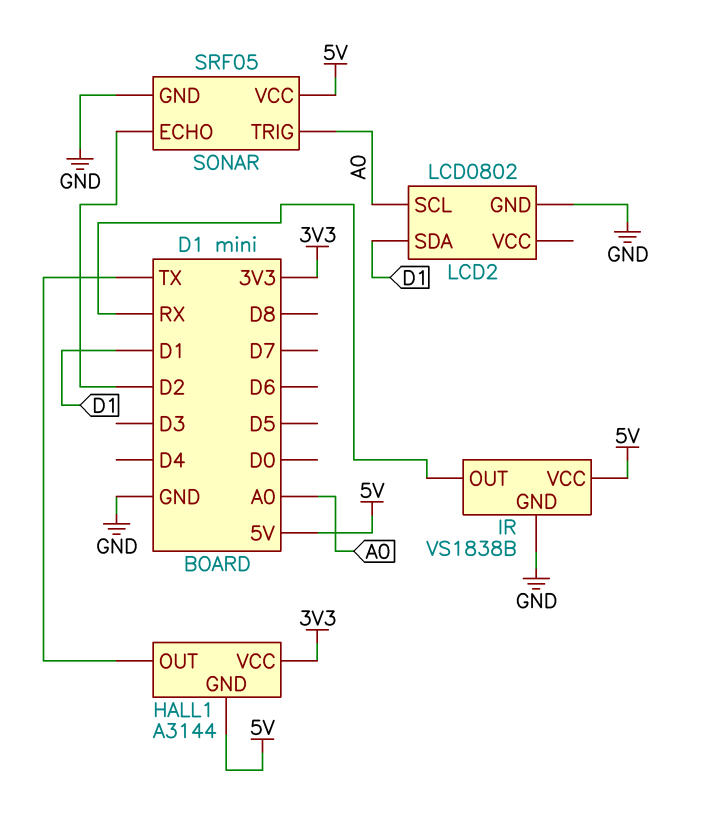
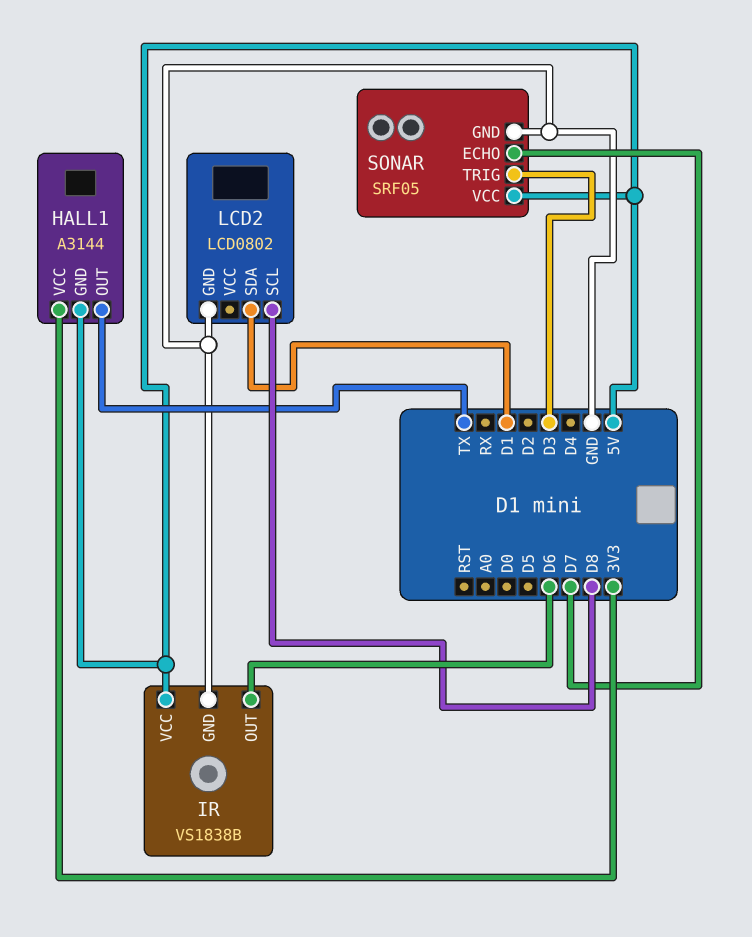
IR pin OUT: RX -> D6
LCD2 pin SCL: A0 -> D8
SONAR pin ECHO: D2 -> D7
SONAR pin TRIG: A0 -> D3

